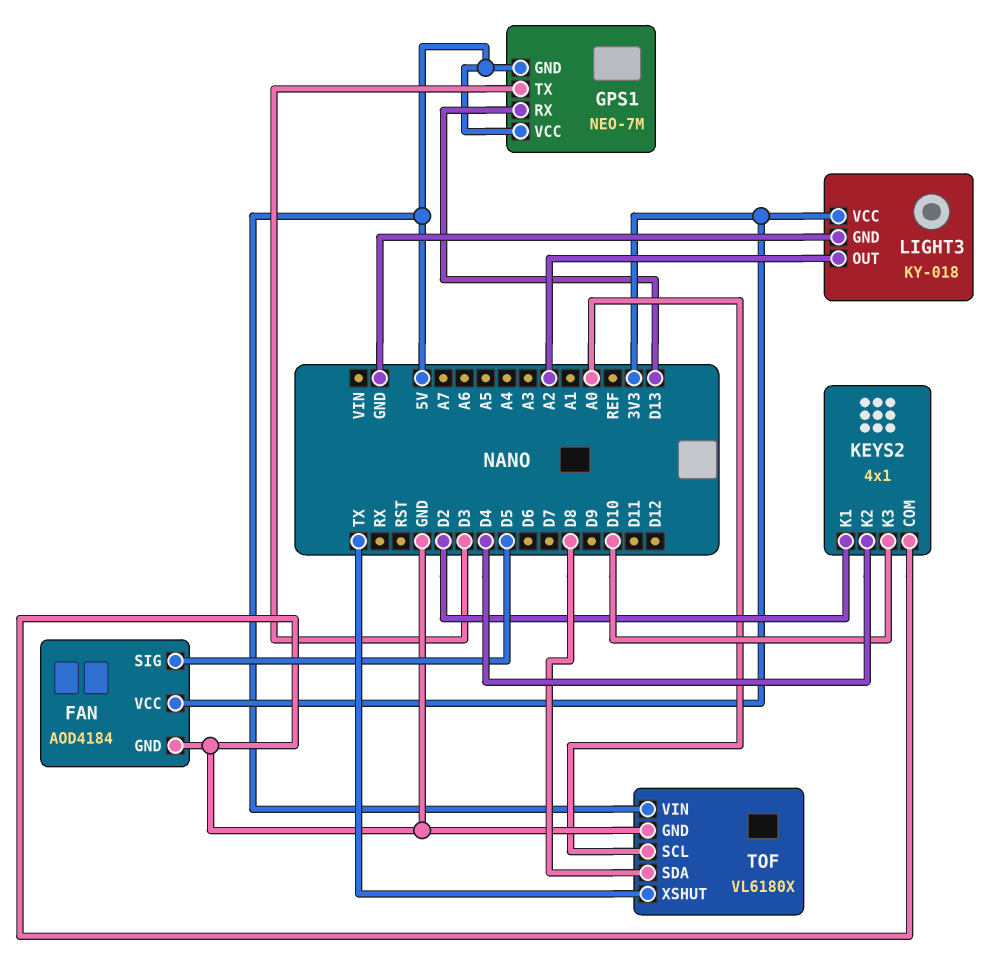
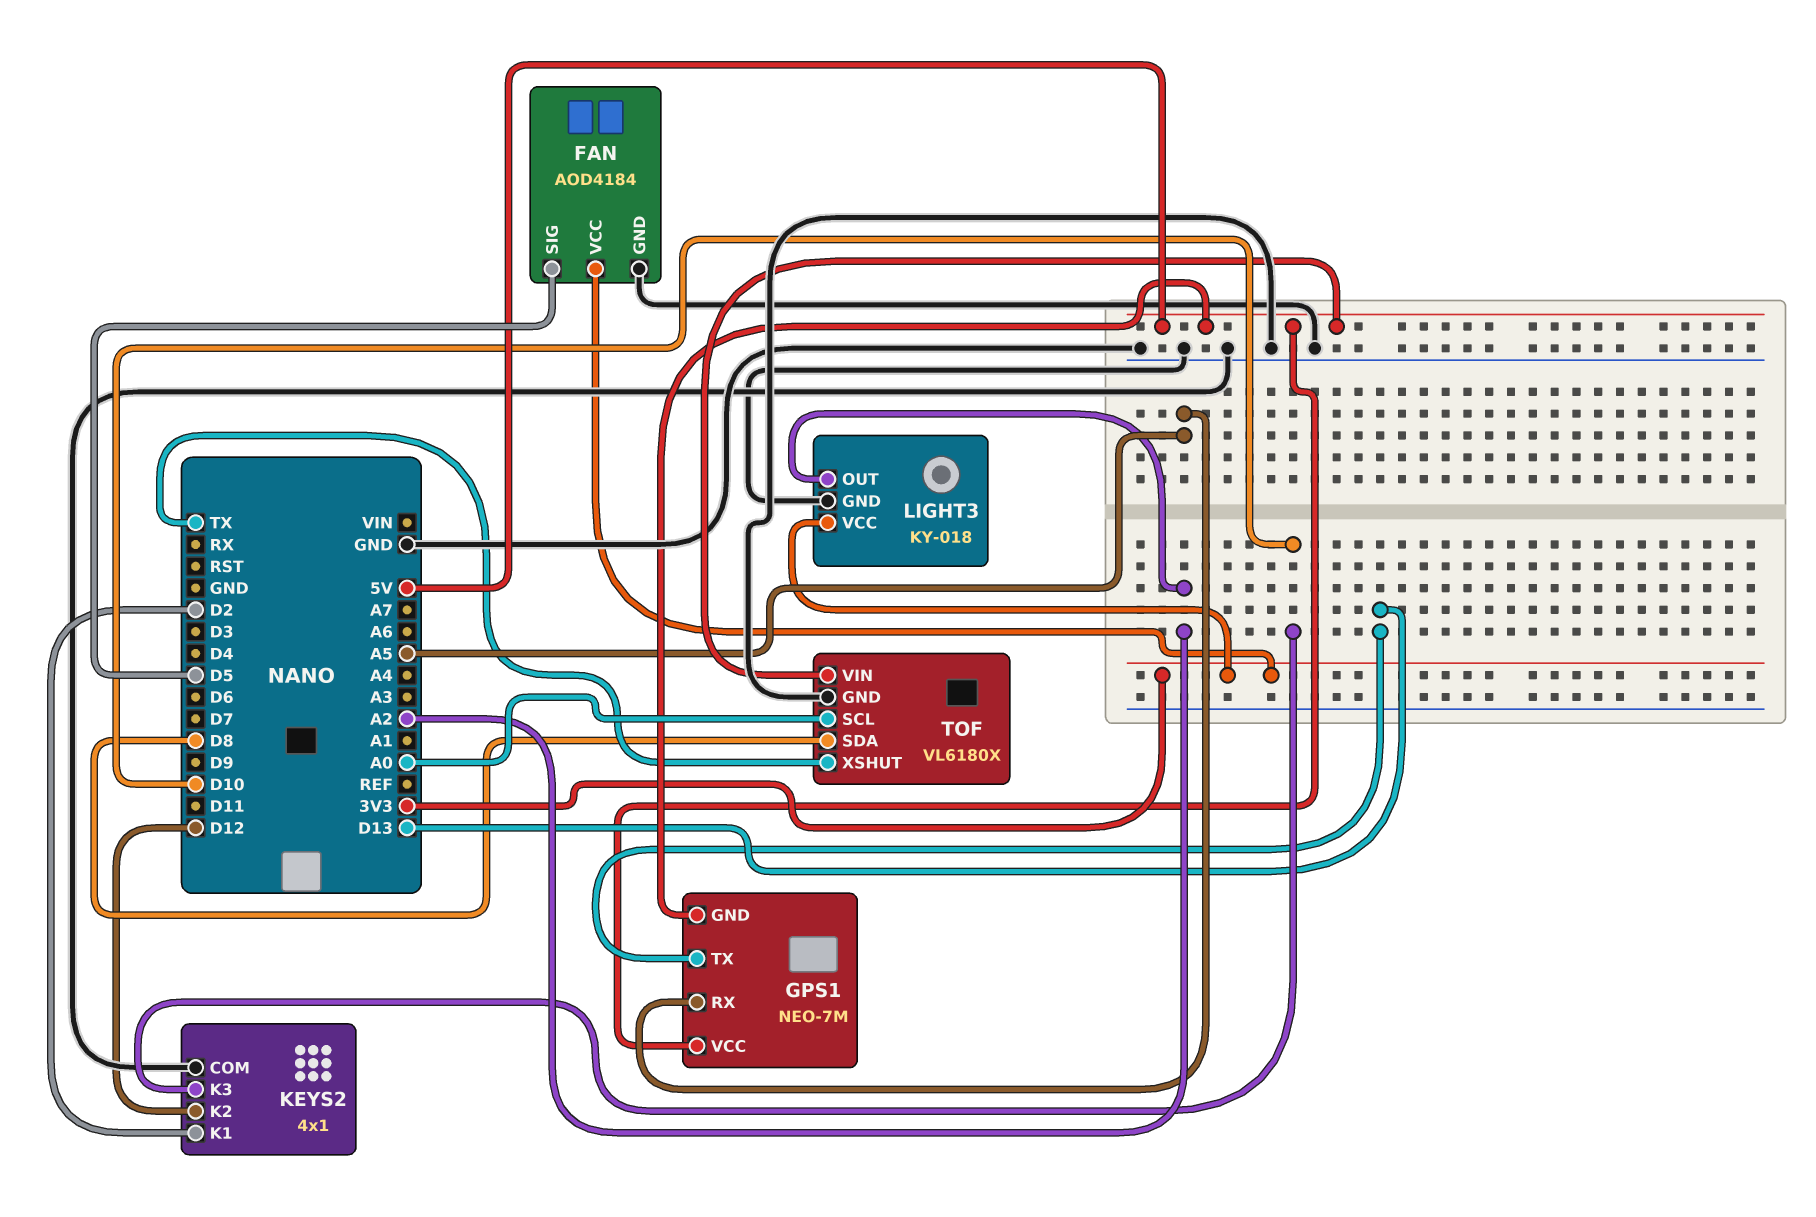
GPS1 pin RX: D13 -> A5
GPS1 pin TX: D3 -> D13
KEYS2 pin K2: D4 -> D12

